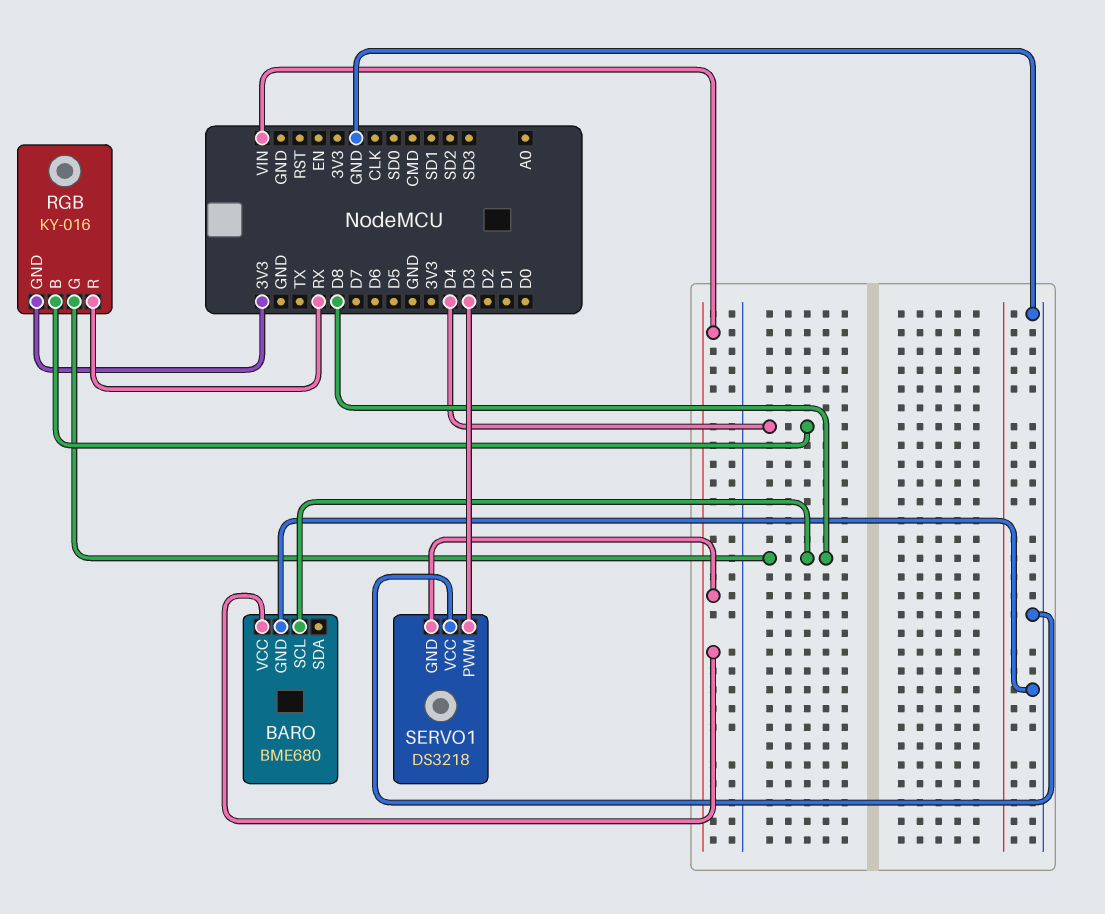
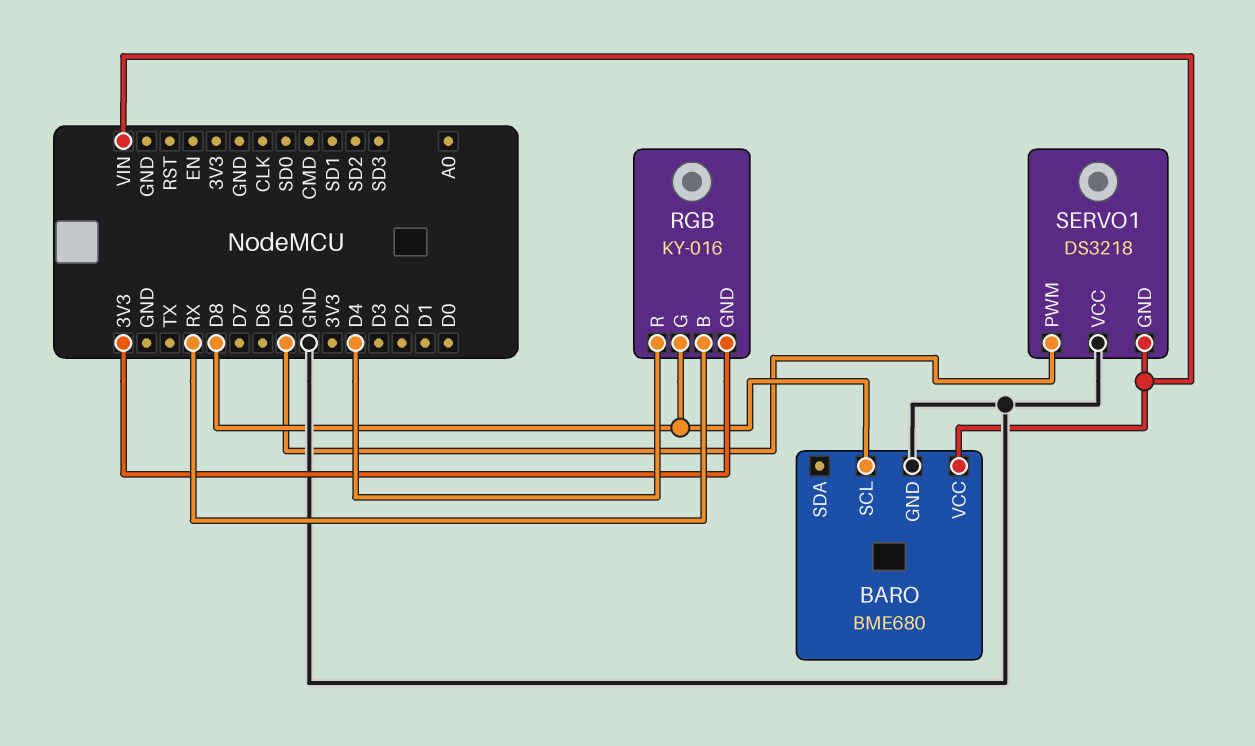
RGB pin B: D4 -> RX
RGB pin R: RX -> D4
SERVO1 pin PWM: D3 -> D5

